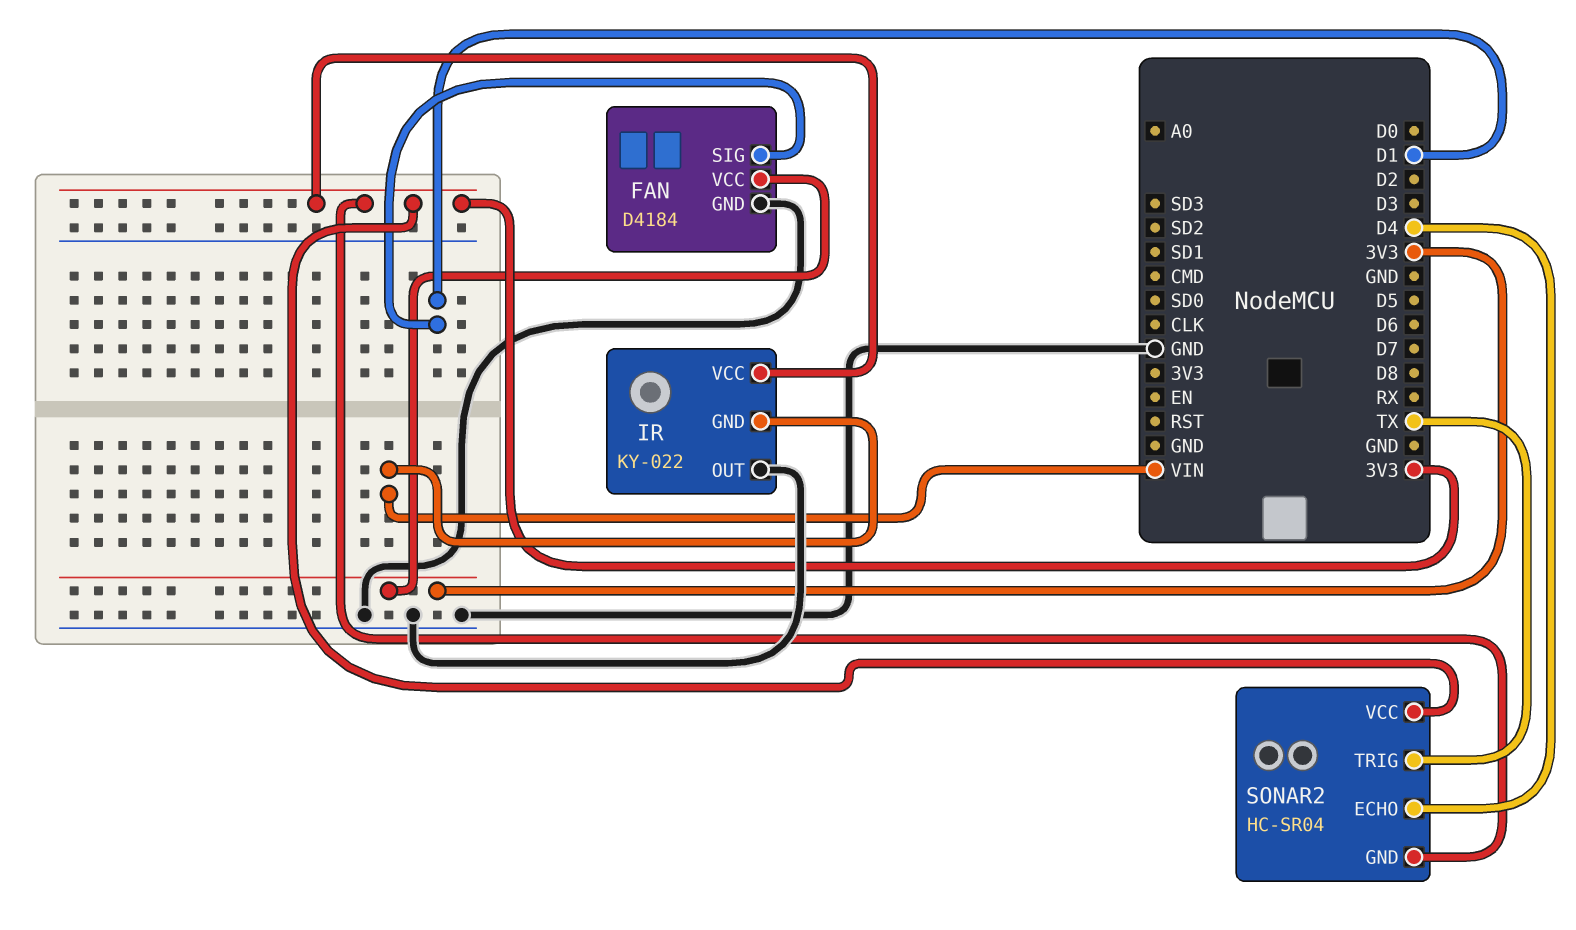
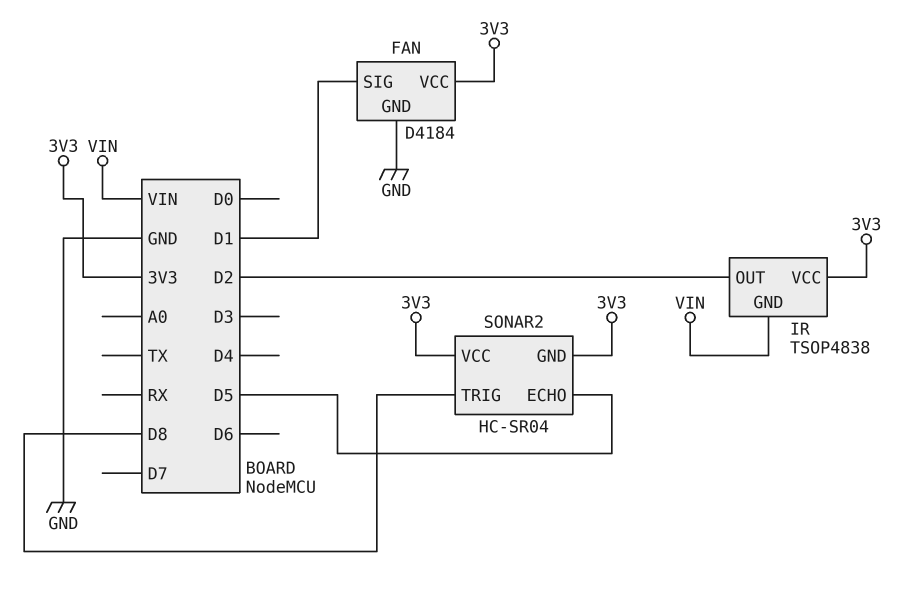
IR: KY-022 -> TSOP4838
IR pin OUT: GND -> D2
SONAR2 pin ECHO: D4 -> D5
SONAR2 pin TRIG: TX -> D8

